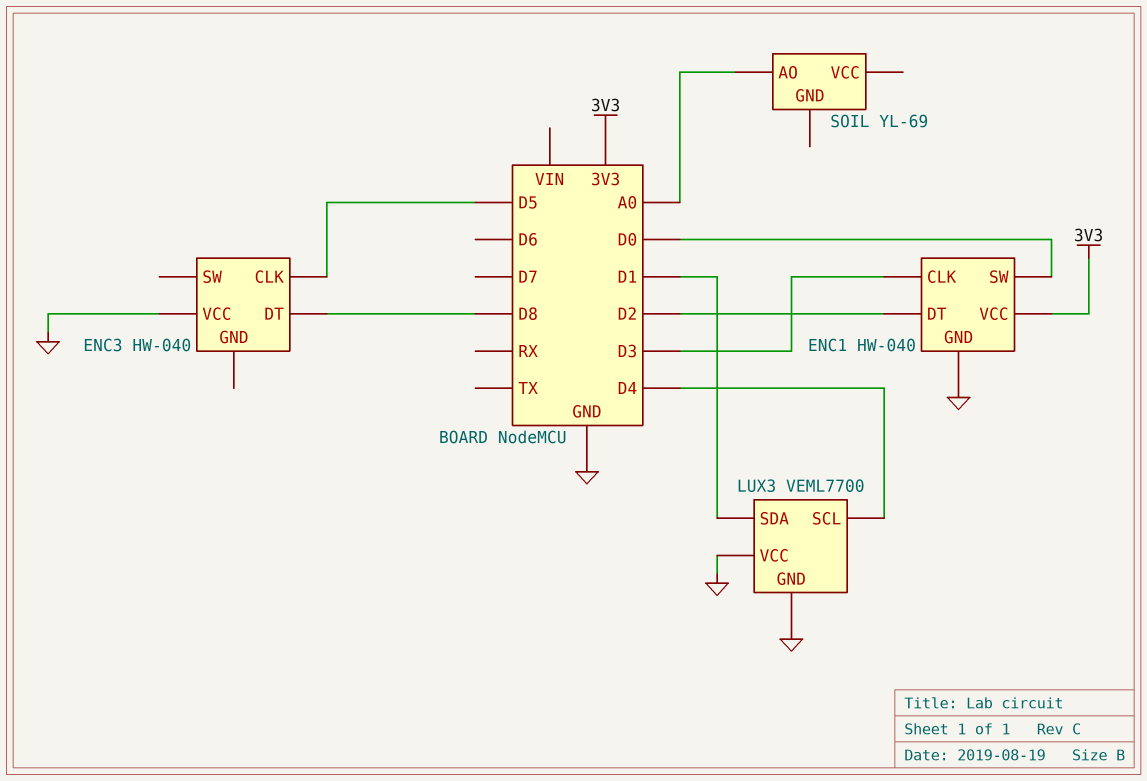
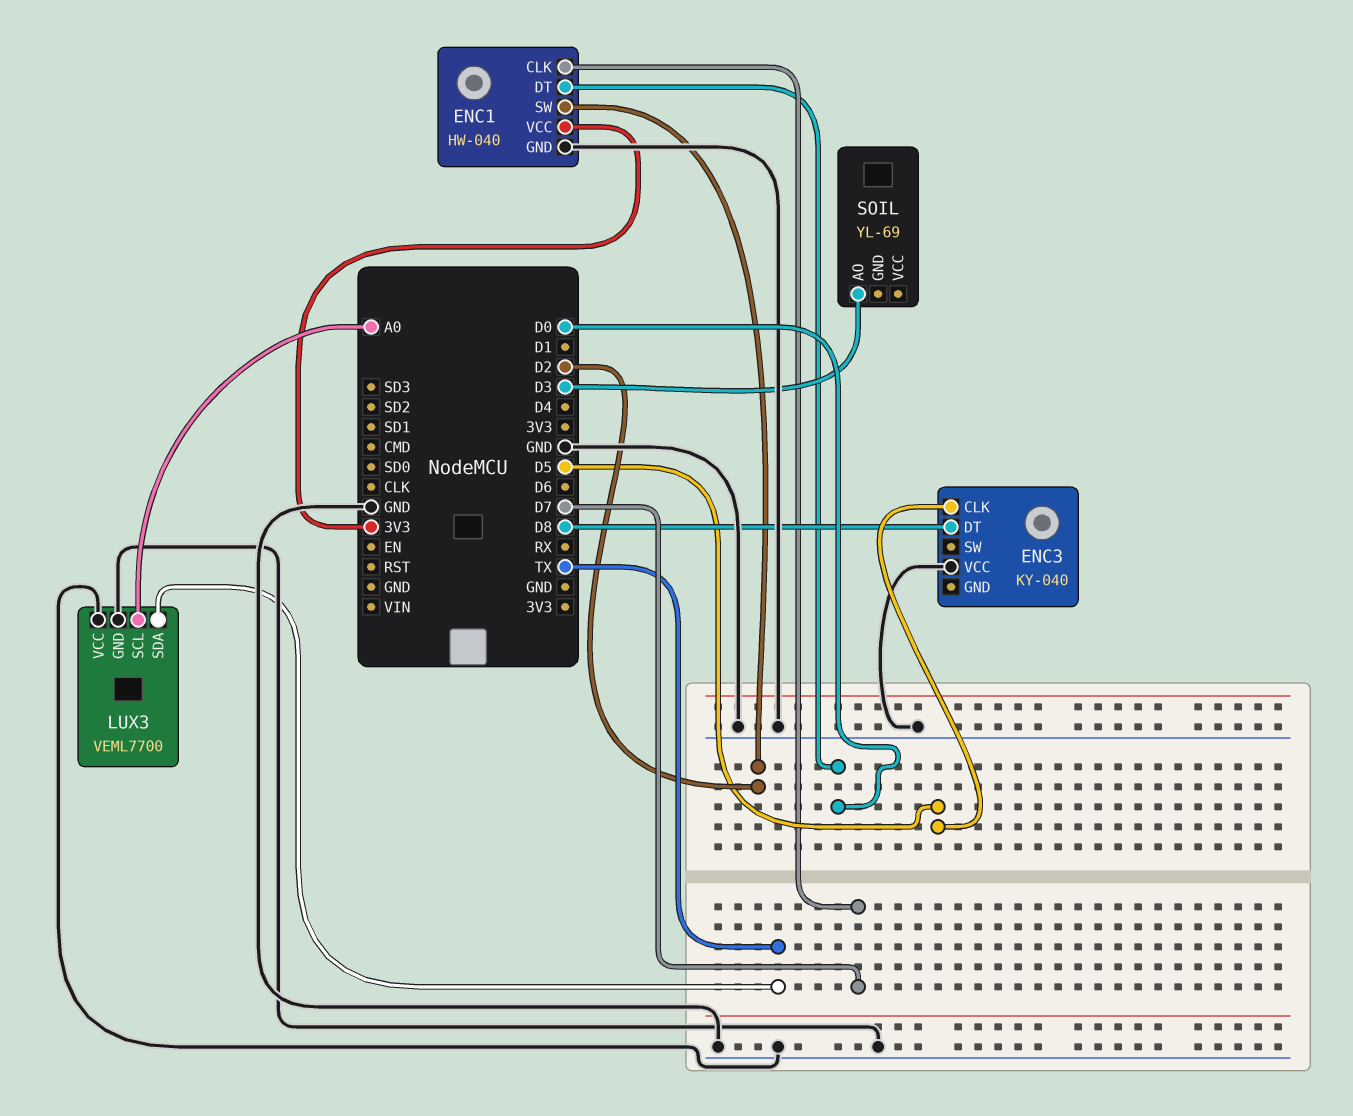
ENC1 pin CLK: D3 -> D7
ENC1 pin DT: D2 -> D0
ENC1 pin SW: D0 -> D2
ENC3: HW-040 -> KY-040
LUX3 pin SCL: D4 -> A0
LUX3 pin SDA: D1 -> TX
SOIL pin AO: A0 -> D3

